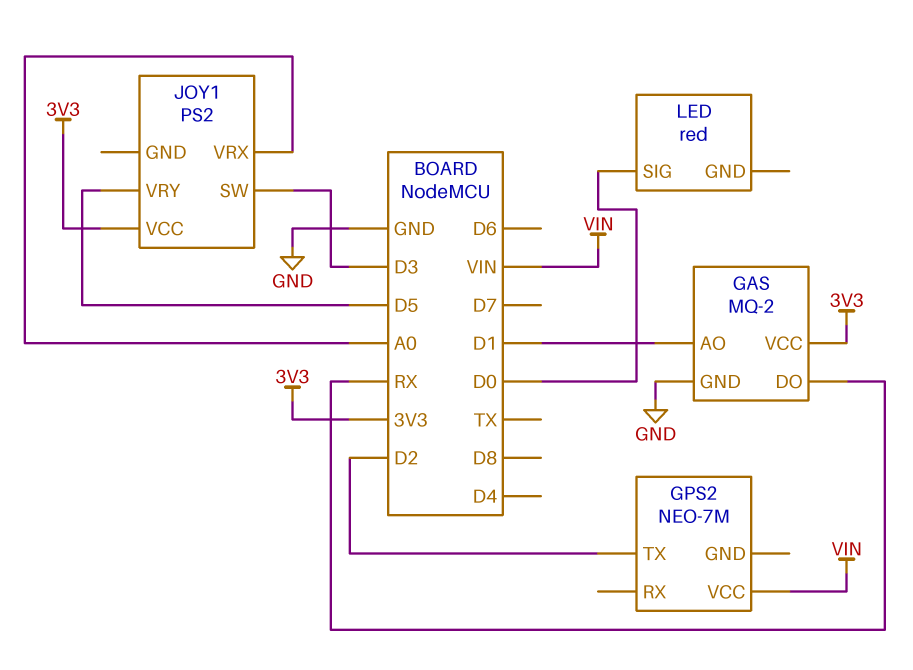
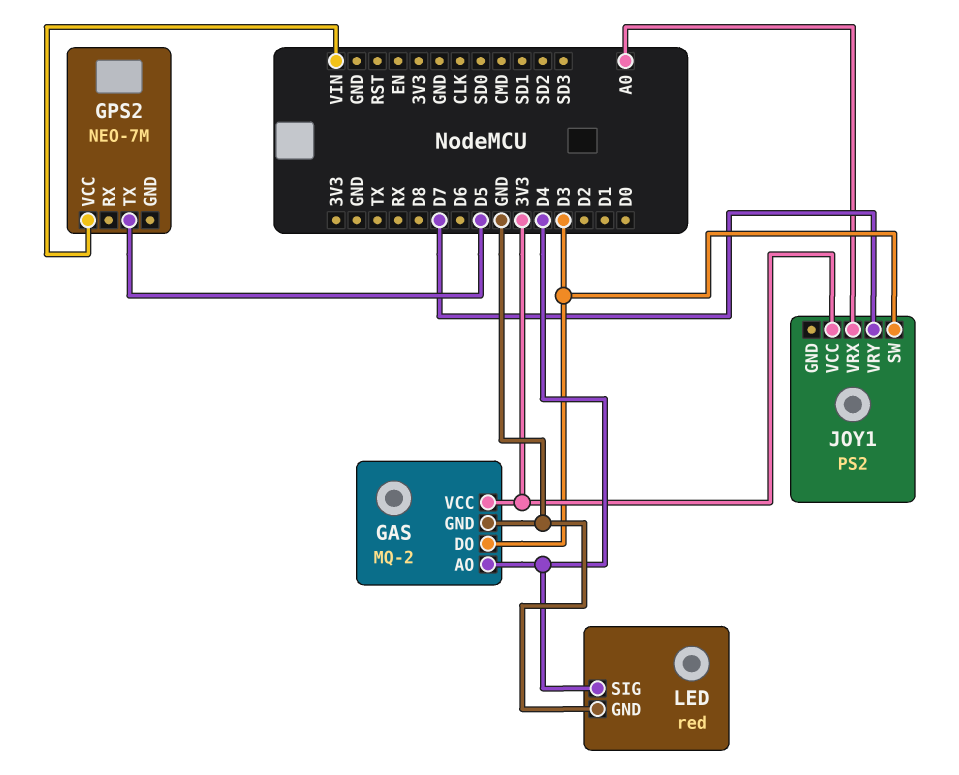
GAS pin AO: D1 -> D4
GAS pin DO: RX -> D3
GPS2 pin TX: D2 -> D5
JOY1 pin VRY: D5 -> D7
LED pin GND: none -> GND
LED pin SIG: D0 -> D4

